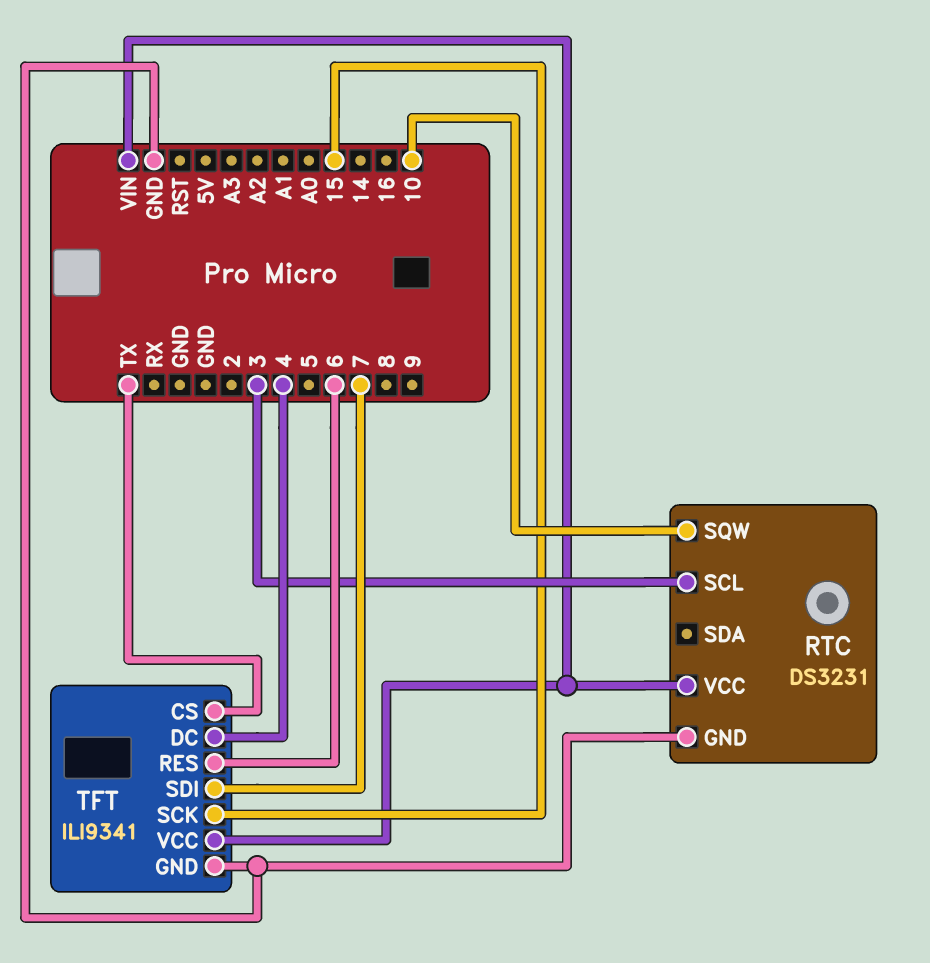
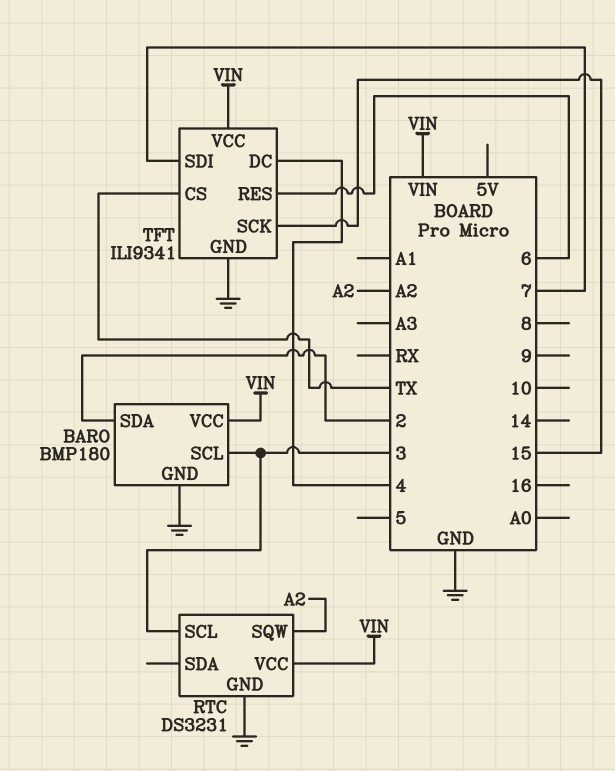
BARO: none -> BMP180
BARO pin GND: none -> GND
BARO pin SCL: none -> 3
BARO pin SDA: none -> 2
BARO pin VCC: none -> VIN
RTC pin SQW: 10 -> A2

